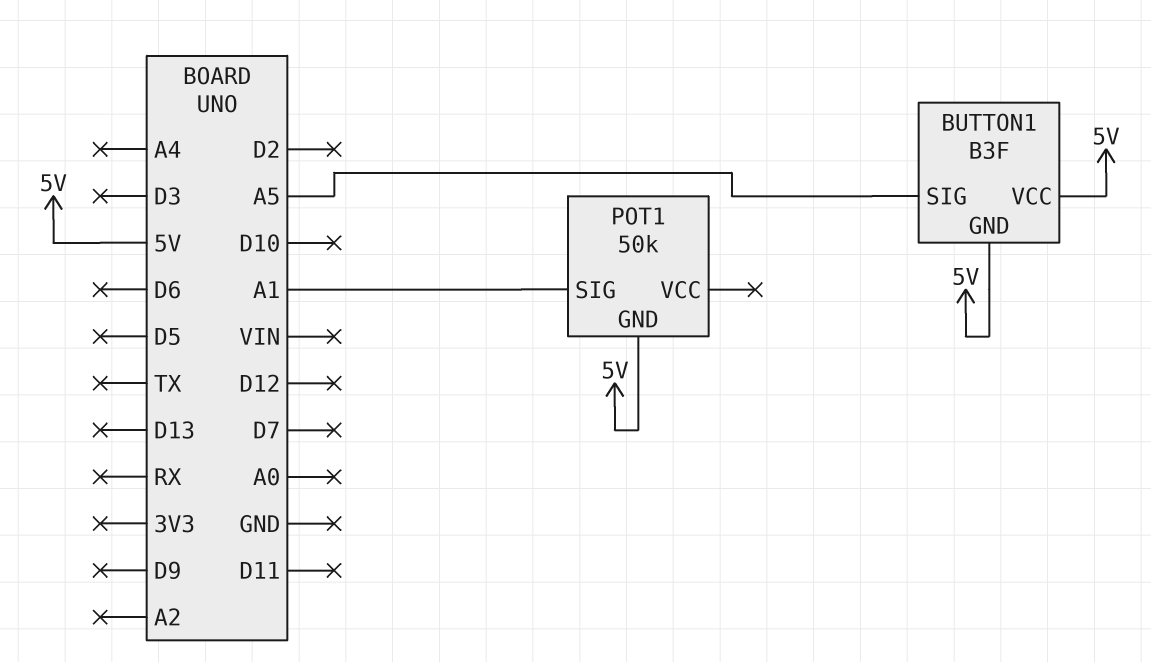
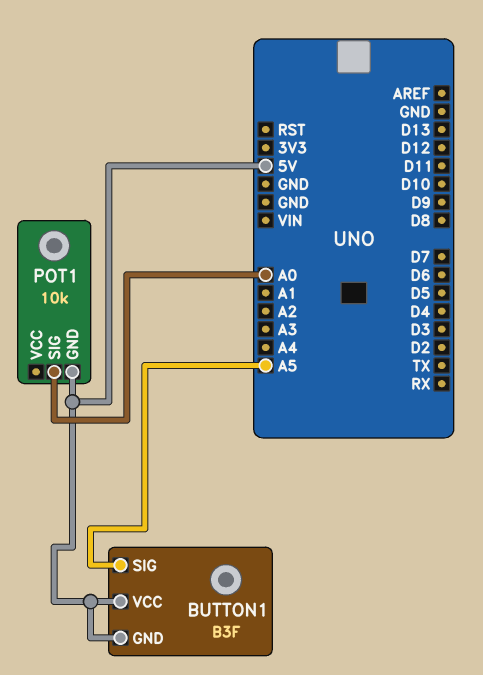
POT1: 50k -> 10k
POT1 pin SIG: A1 -> A0

